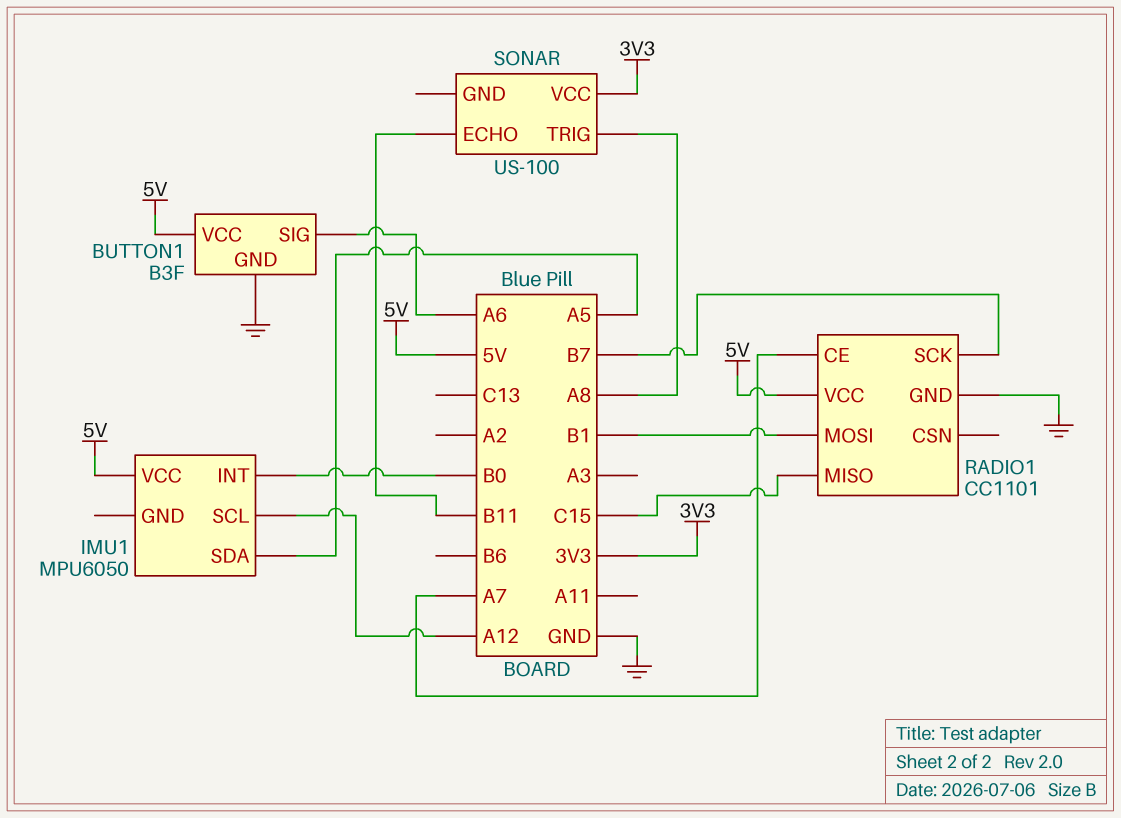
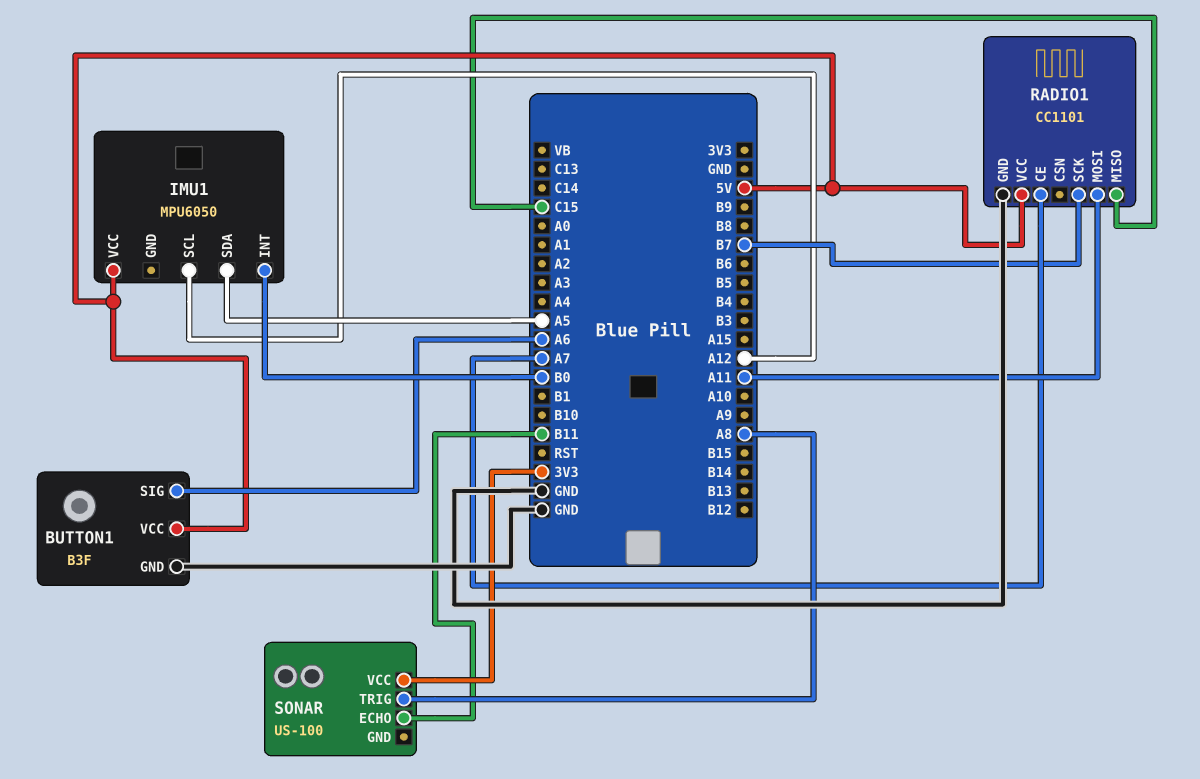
RADIO1 pin MOSI: B1 -> A11

